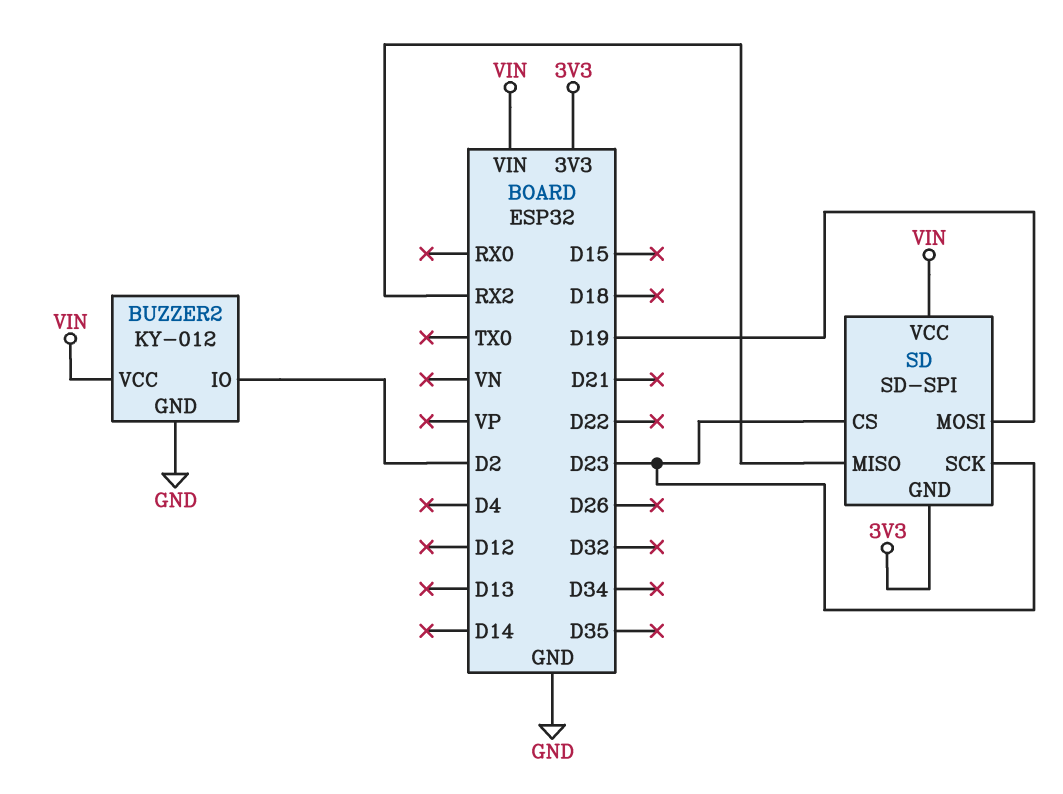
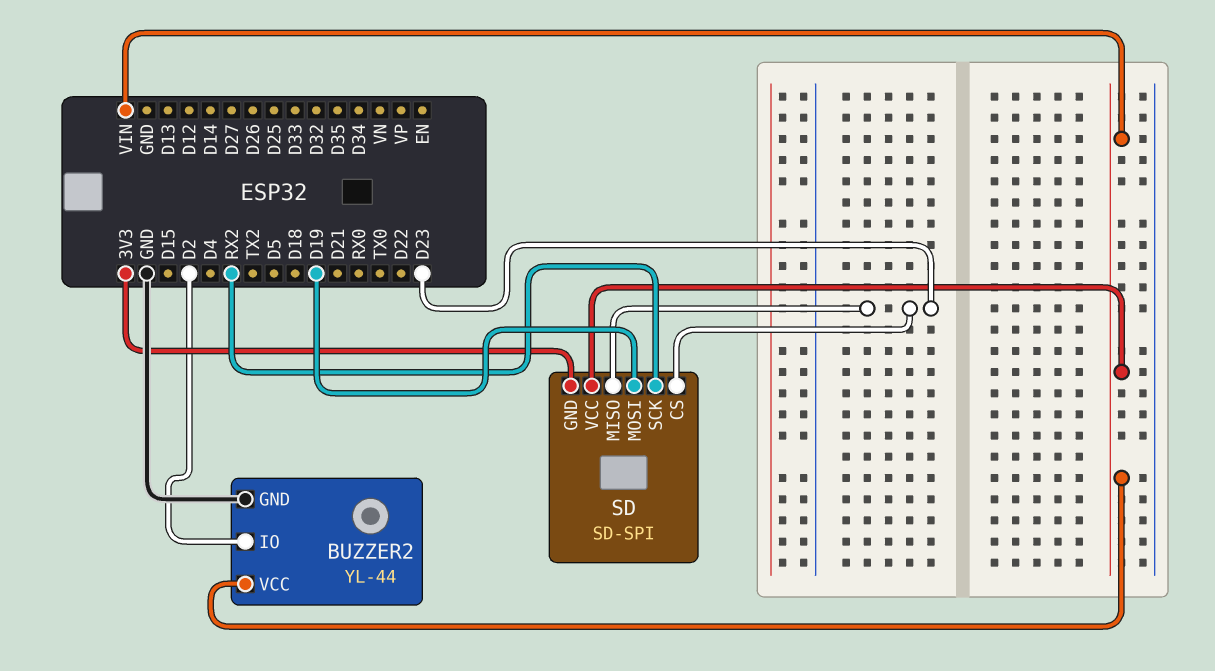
BUZZER2: KY-012 -> YL-44
SD pin MISO: RX2 -> D23
SD pin SCK: D23 -> RX2

